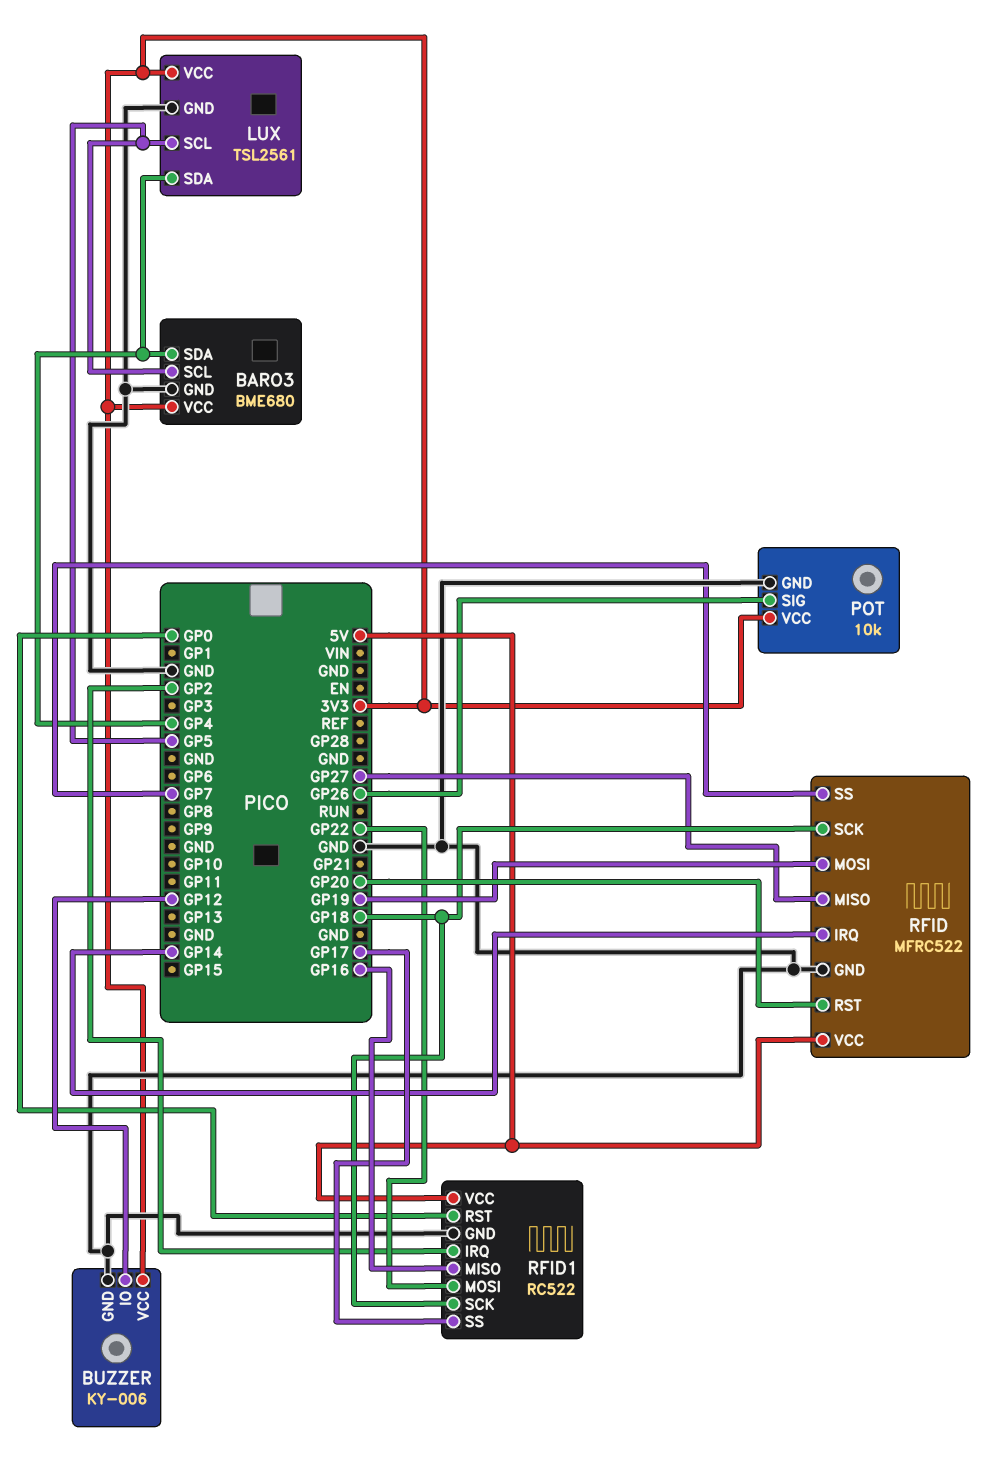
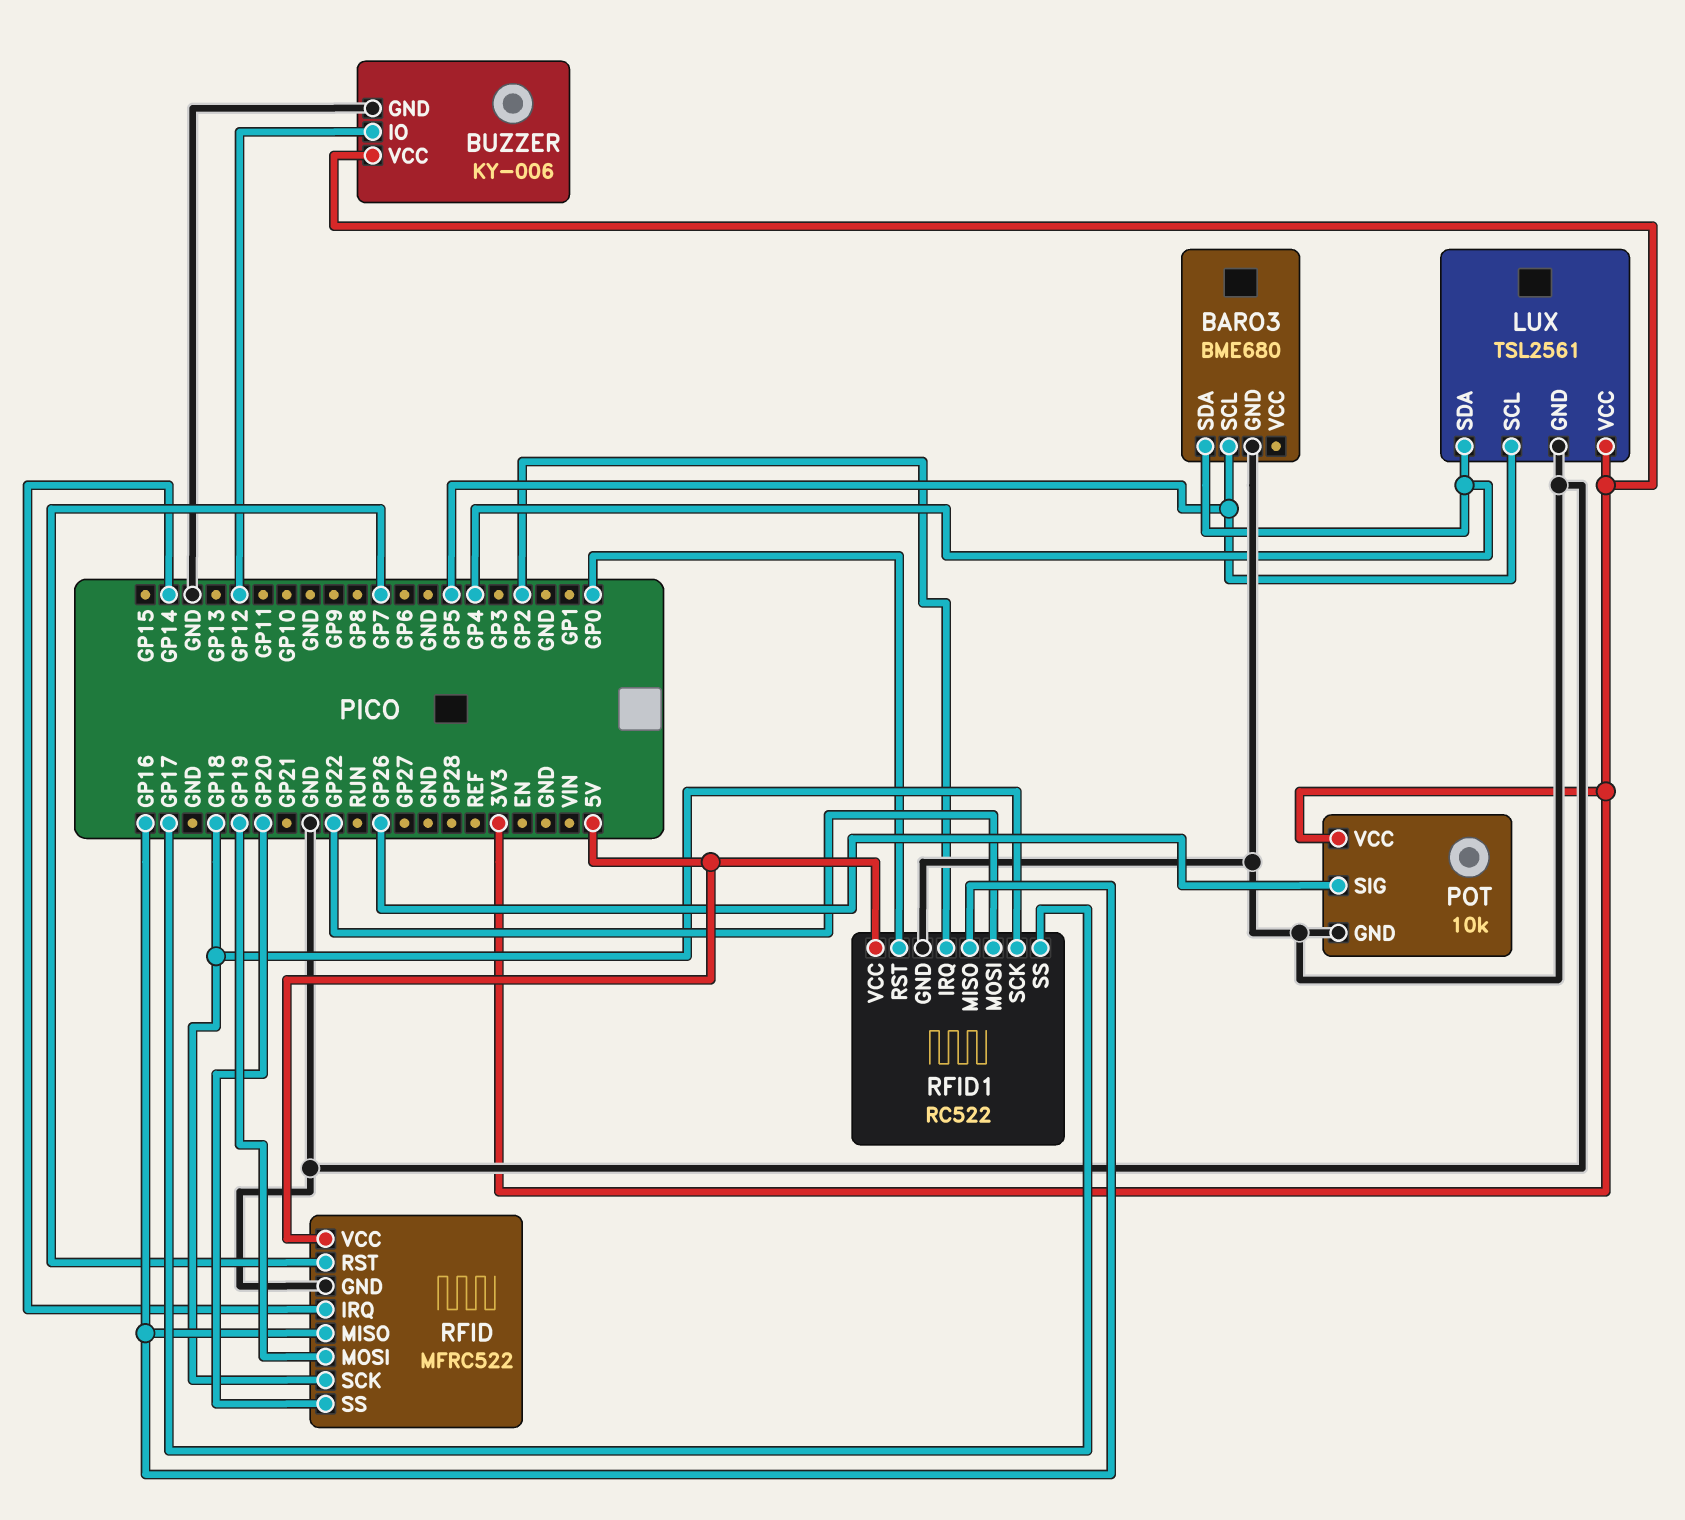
BARO3 pin VCC: 3V3 -> none
RFID pin MISO: GP27 -> GP16
RFID pin RST: GP20 -> GP7
RFID pin SS: GP7 -> GP20

